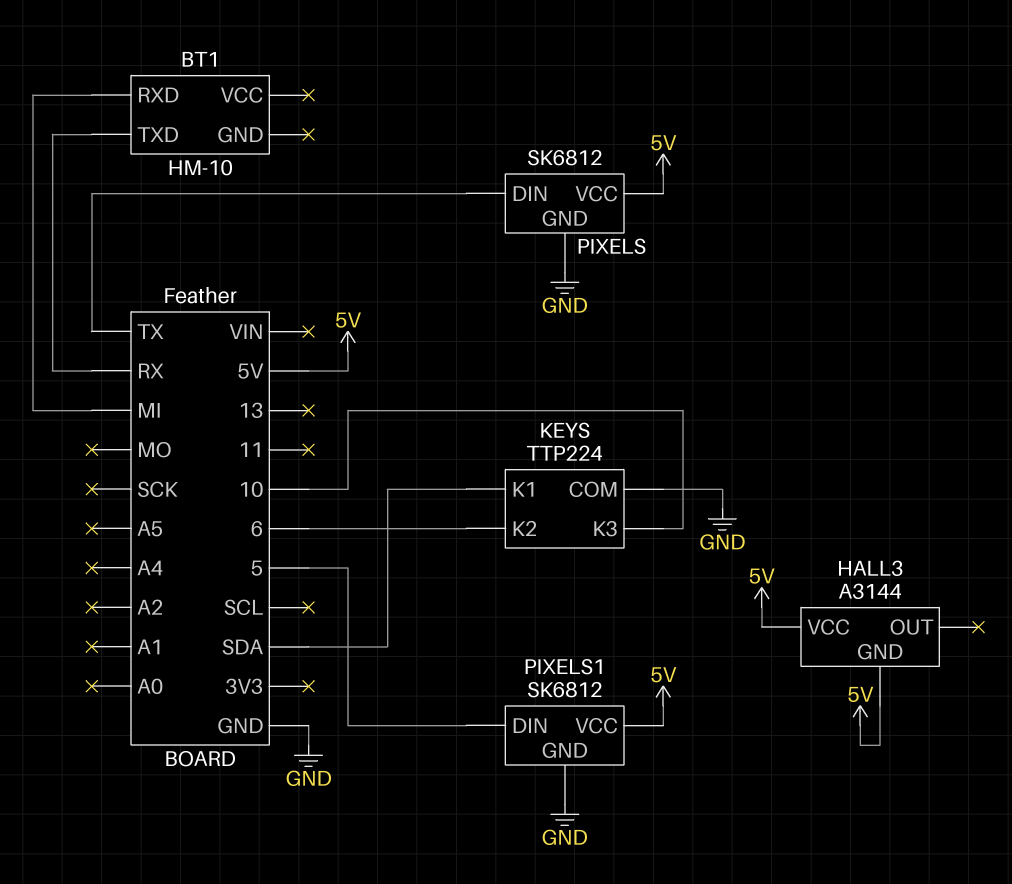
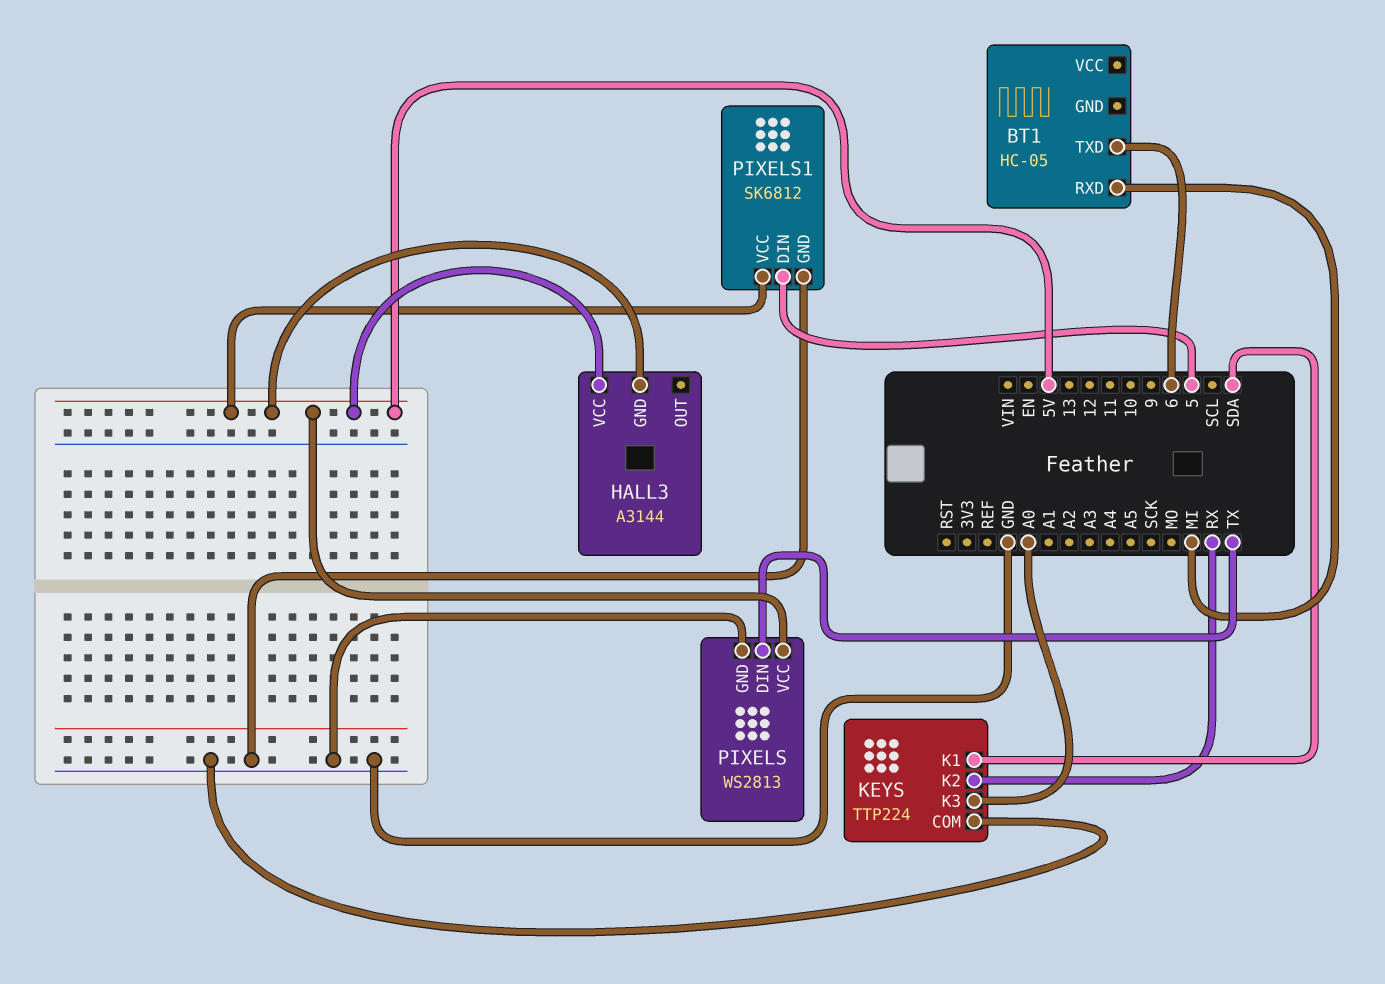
BT1: HM-10 -> HC-05
BT1 pin TXD: RX -> 6
KEYS pin K2: 6 -> RX
KEYS pin K3: 10 -> A0
PIXELS: SK6812 -> WS2813

